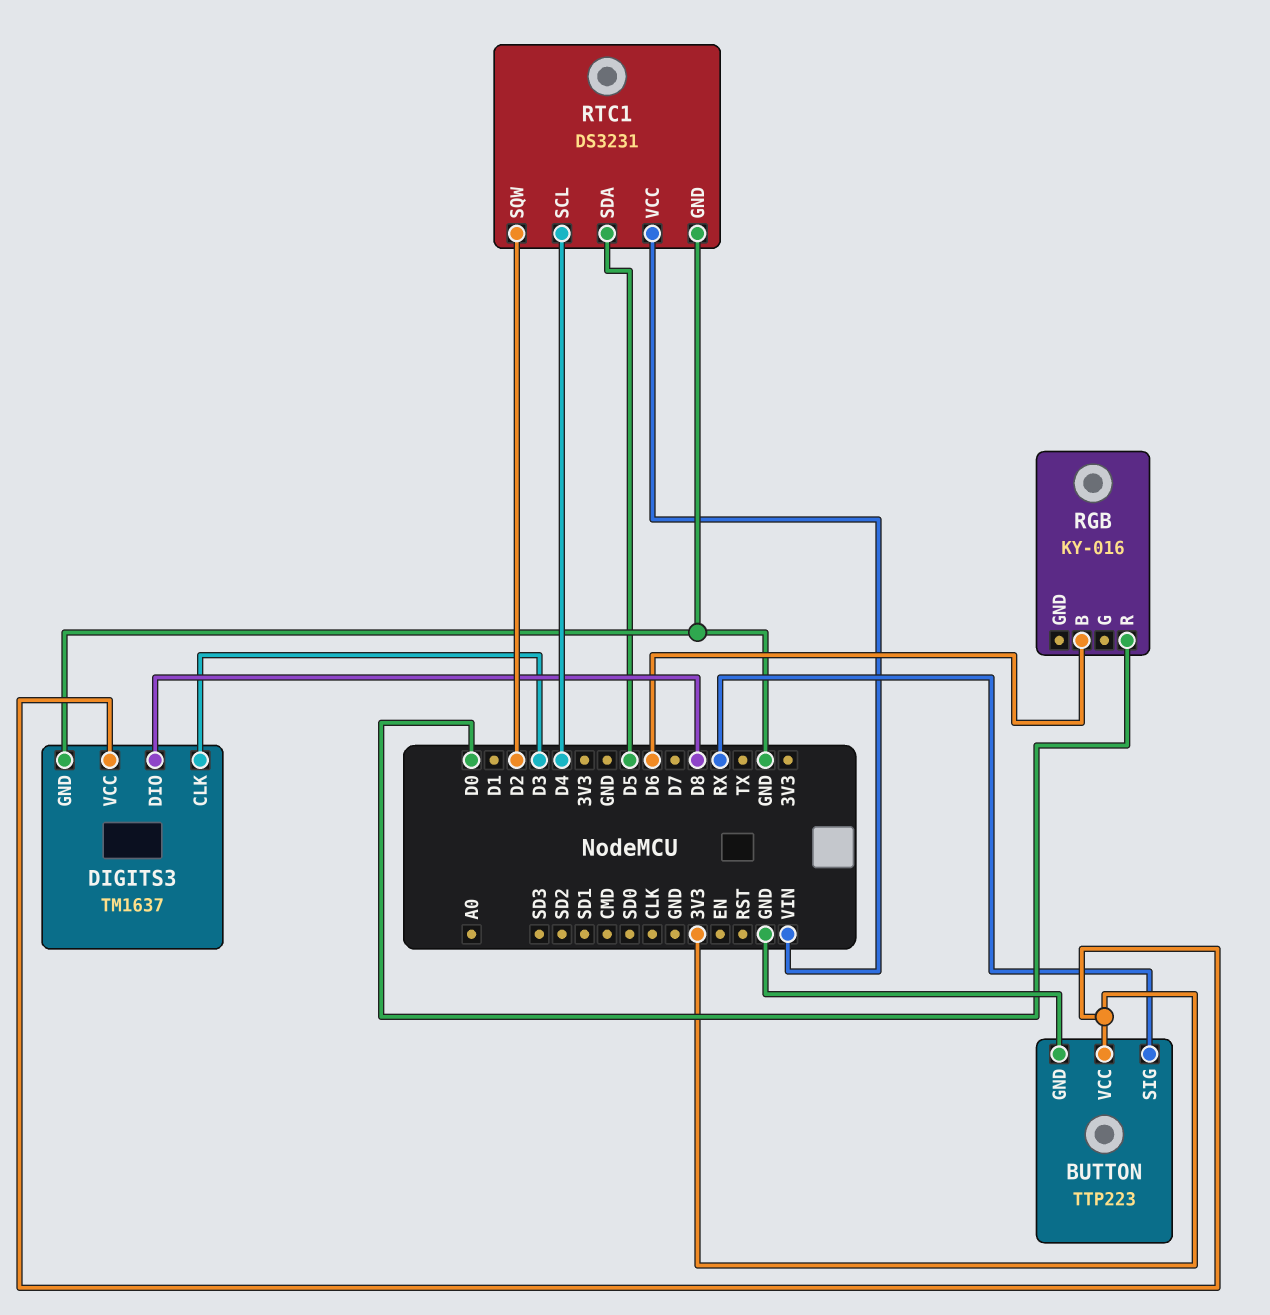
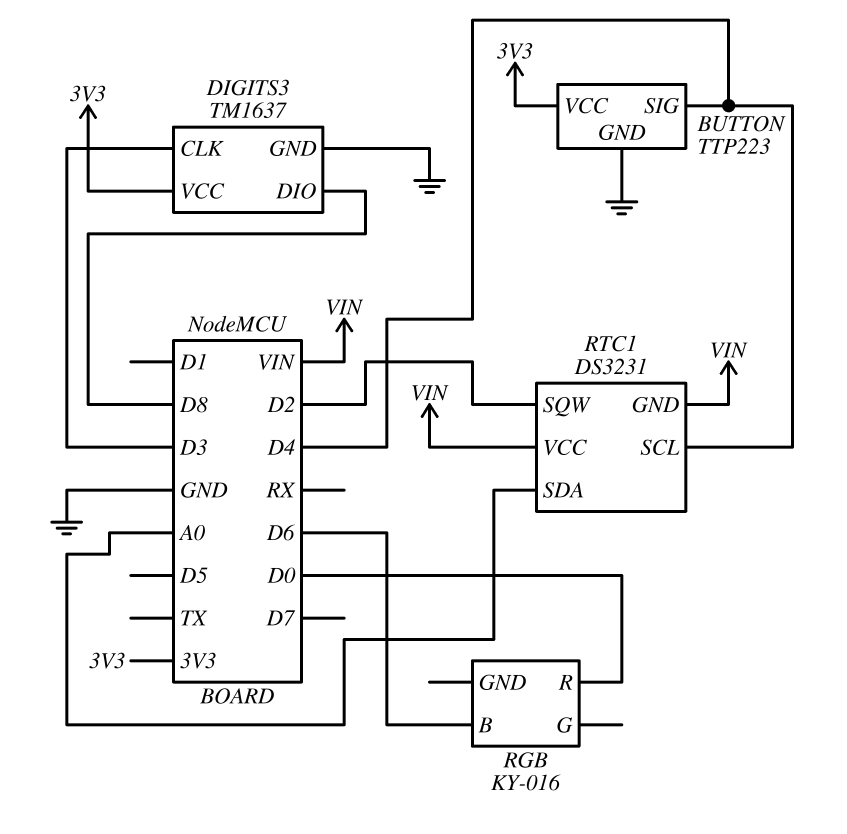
BUTTON pin SIG: RX -> D4
RTC1 pin GND: GND -> VIN
RTC1 pin SDA: D5 -> A0

